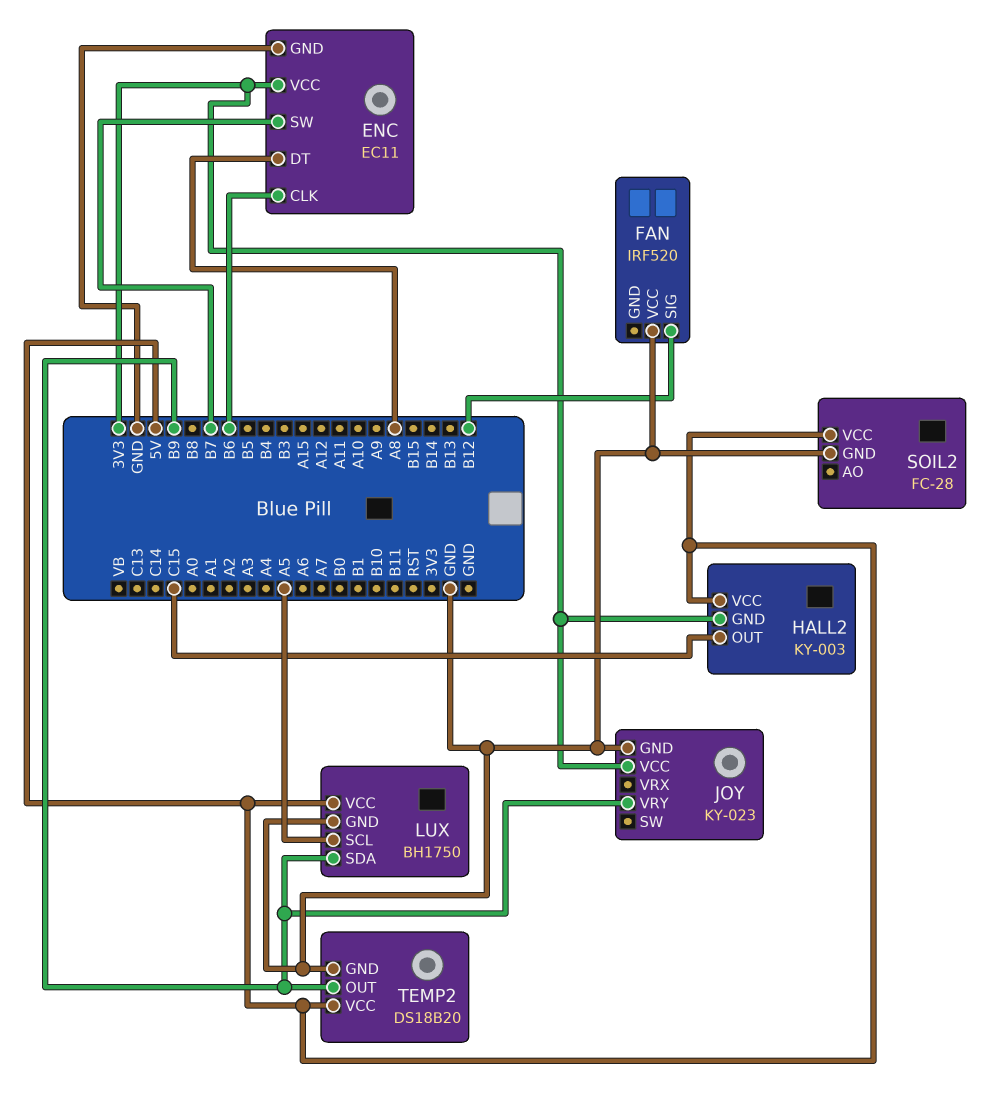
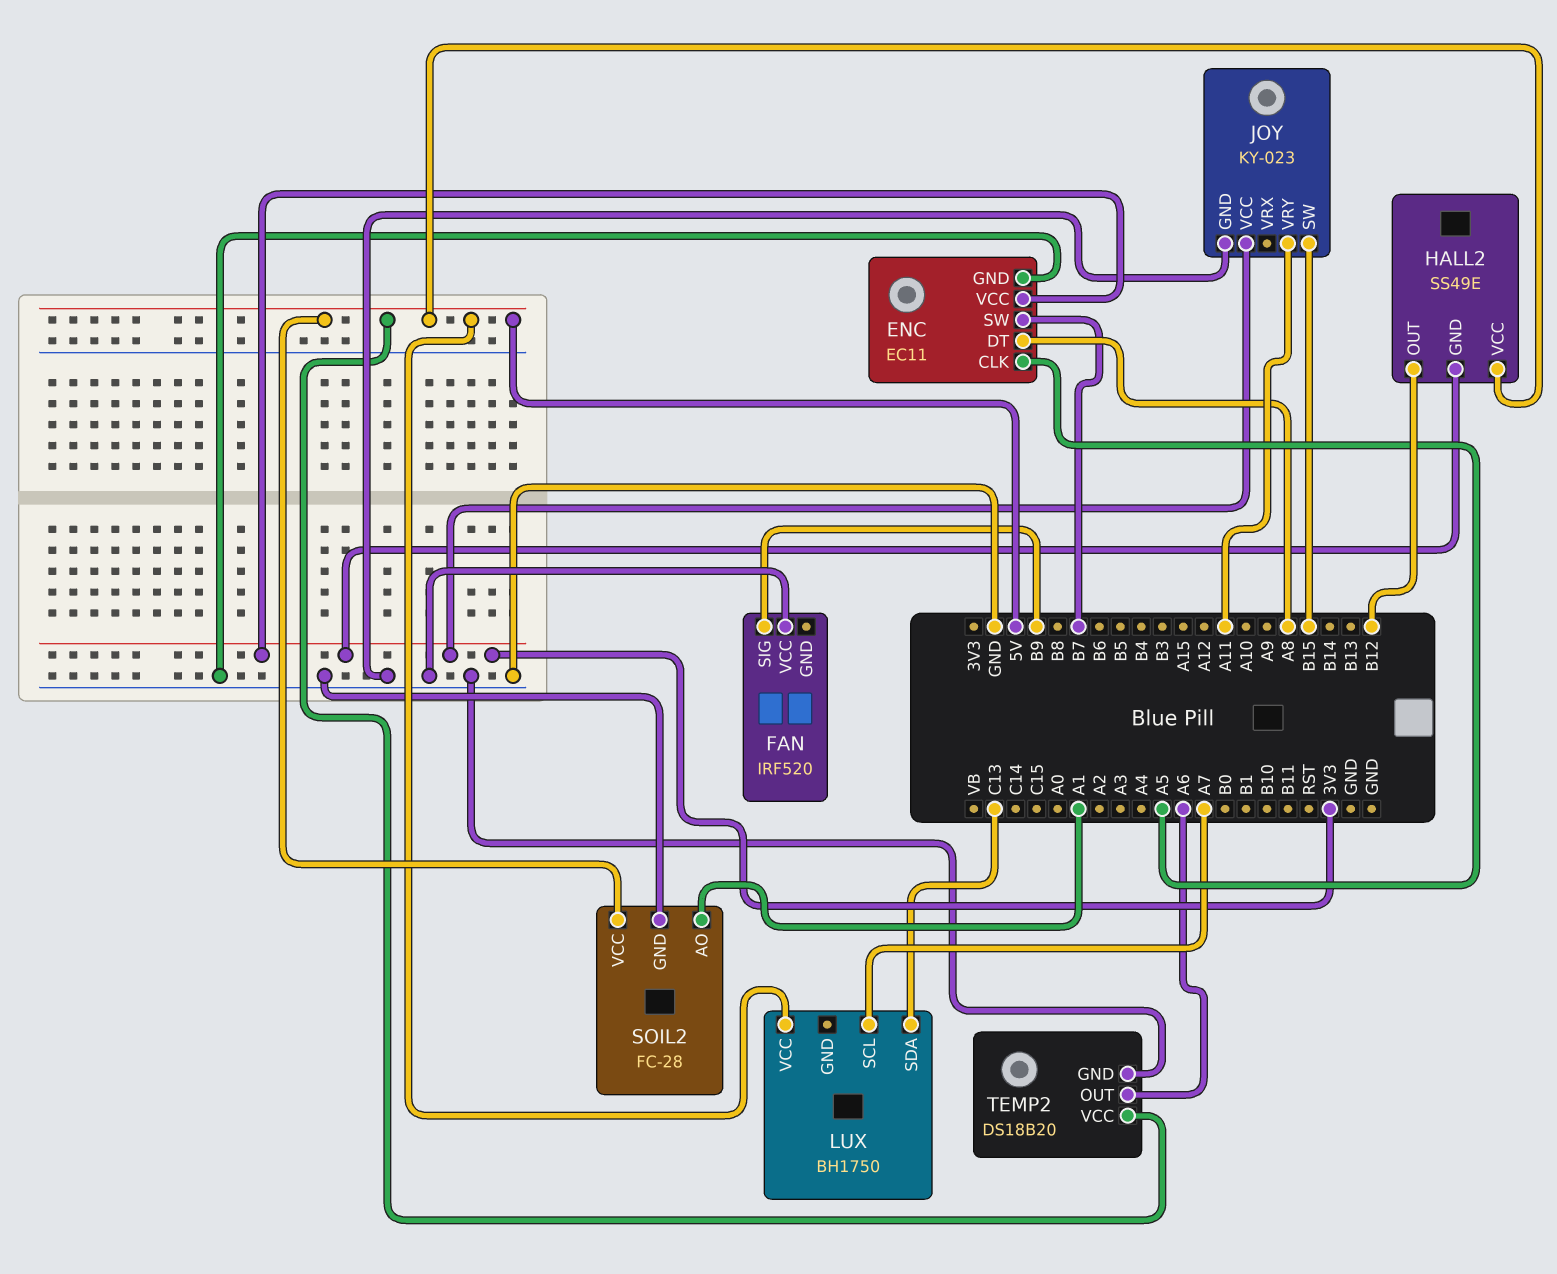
ENC pin CLK: B6 -> A5
FAN pin SIG: B12 -> B9
HALL2: KY-003 -> SS49E
HALL2 pin OUT: C15 -> B12
JOY pin SW: none -> B15
JOY pin VRY: B9 -> A11
LUX pin GND: GND -> none
LUX pin SCL: A5 -> A7
LUX pin SDA: B9 -> C13
SOIL2 pin AO: none -> A1
TEMP2 pin OUT: B9 -> A6

